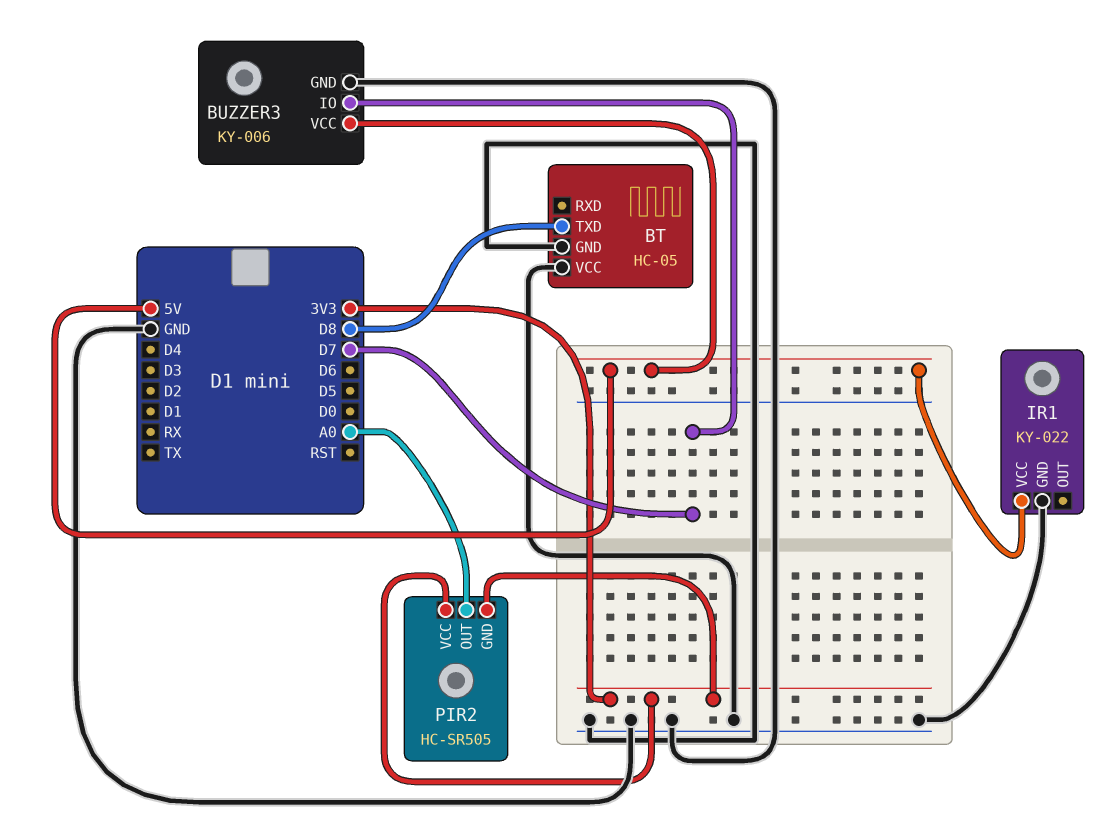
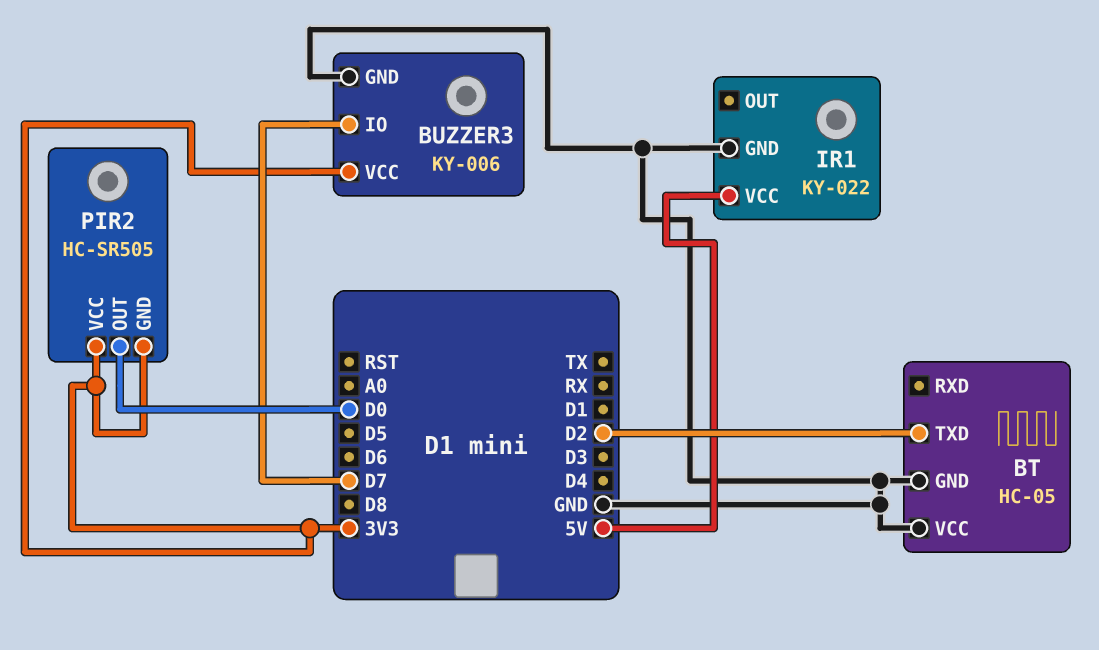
BT pin TXD: D8 -> D2
BUZZER3 pin VCC: 5V -> 3V3
PIR2 pin OUT: A0 -> D0

